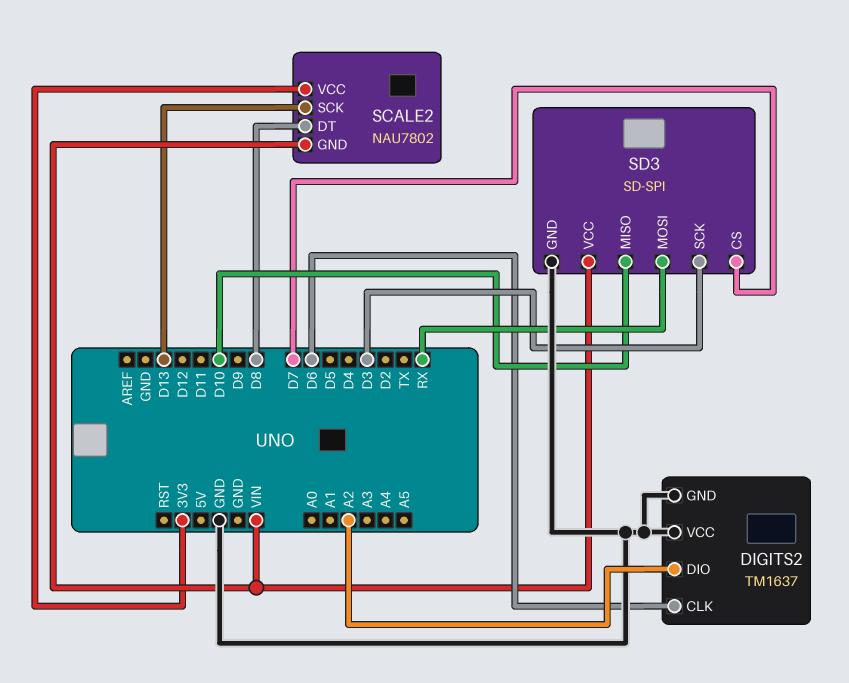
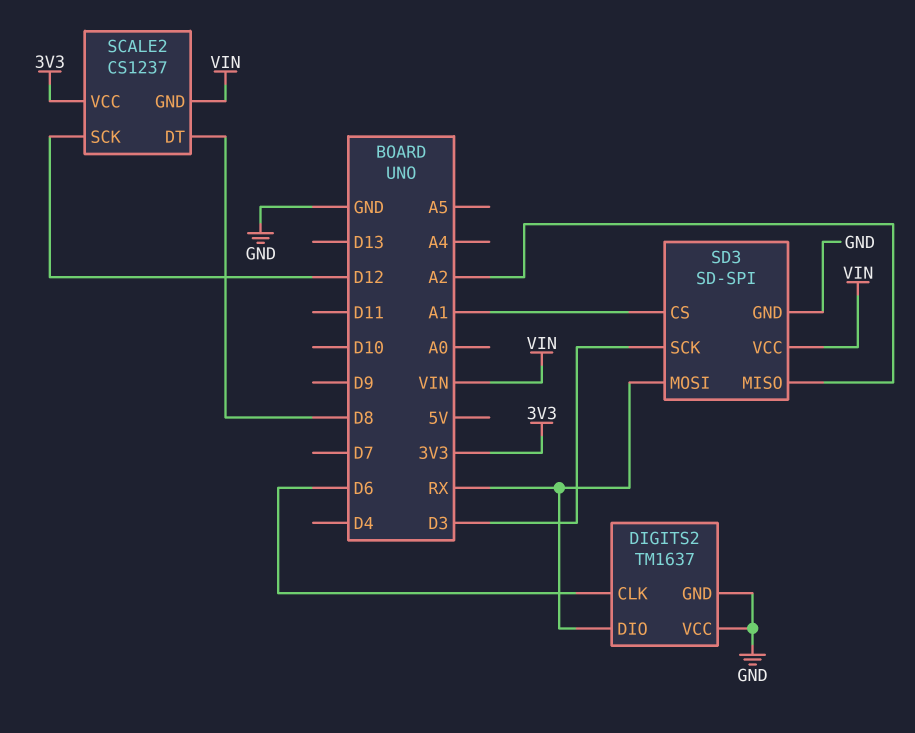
DIGITS2 pin DIO: A2 -> RX
SCALE2: NAU7802 -> CS1237
SCALE2 pin SCK: D13 -> D12
SD3 pin CS: D7 -> A1
SD3 pin MISO: D10 -> A2

